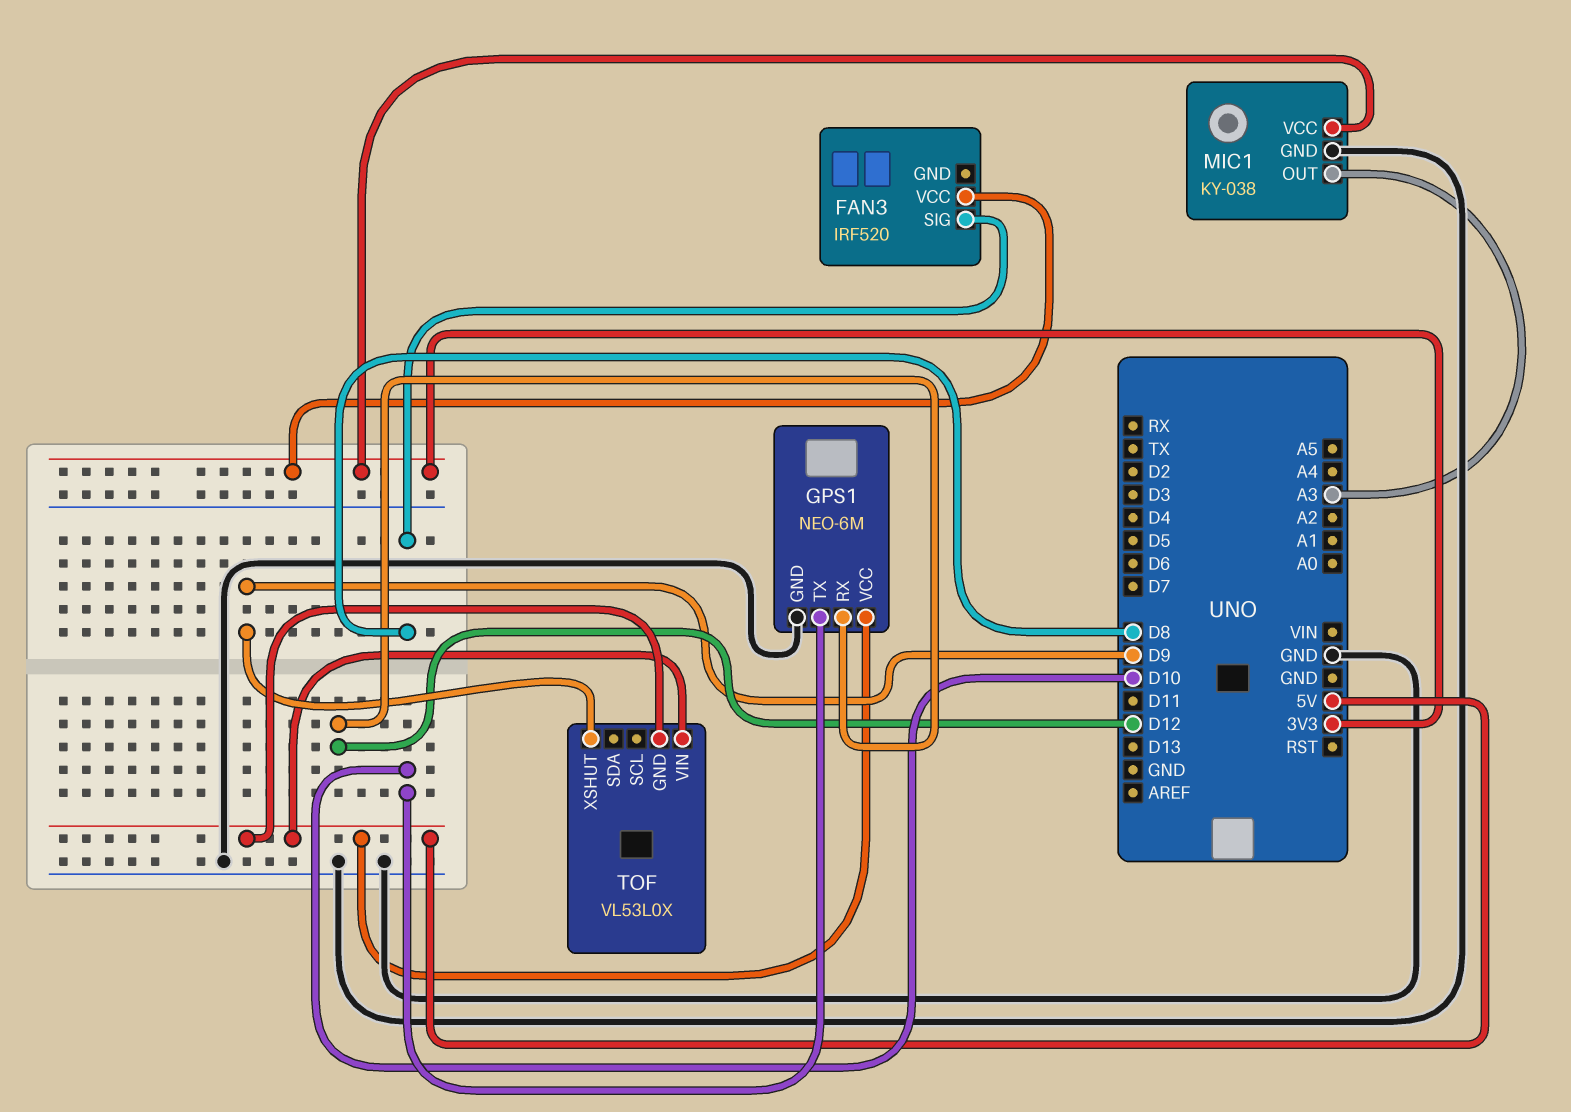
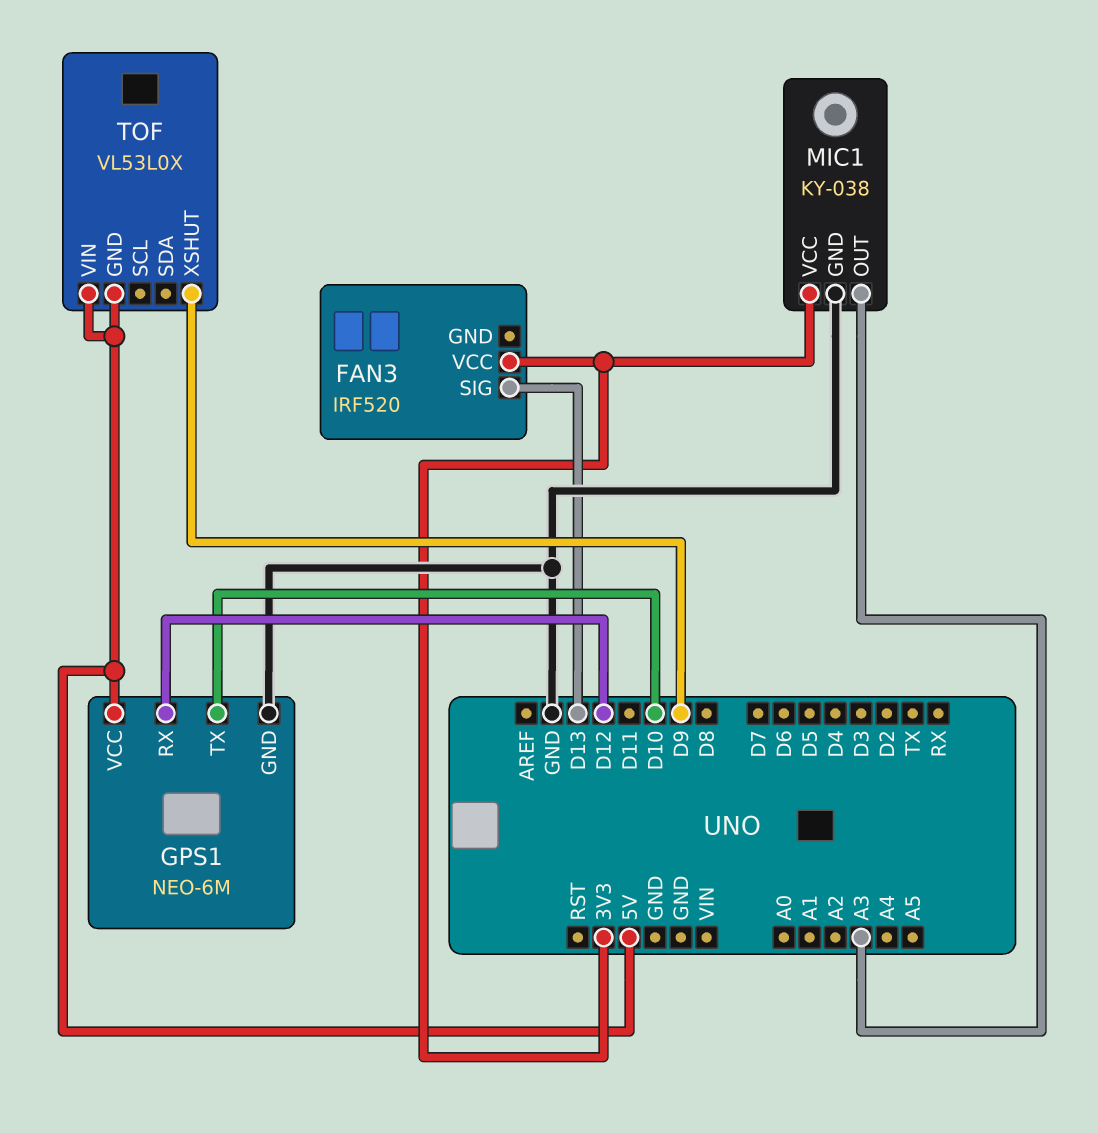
FAN3 pin SIG: D8 -> D13

